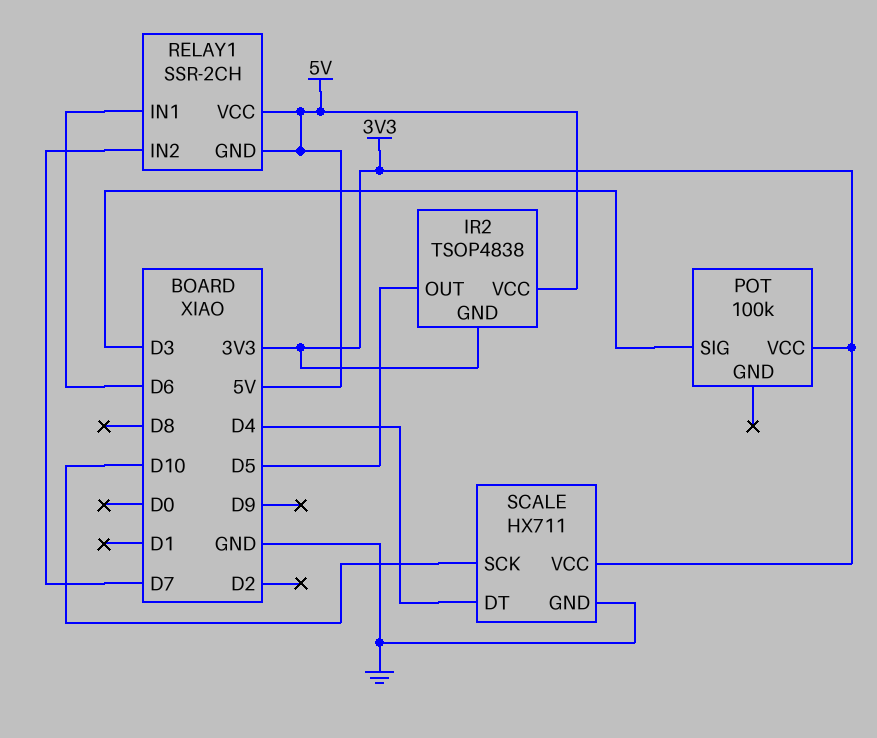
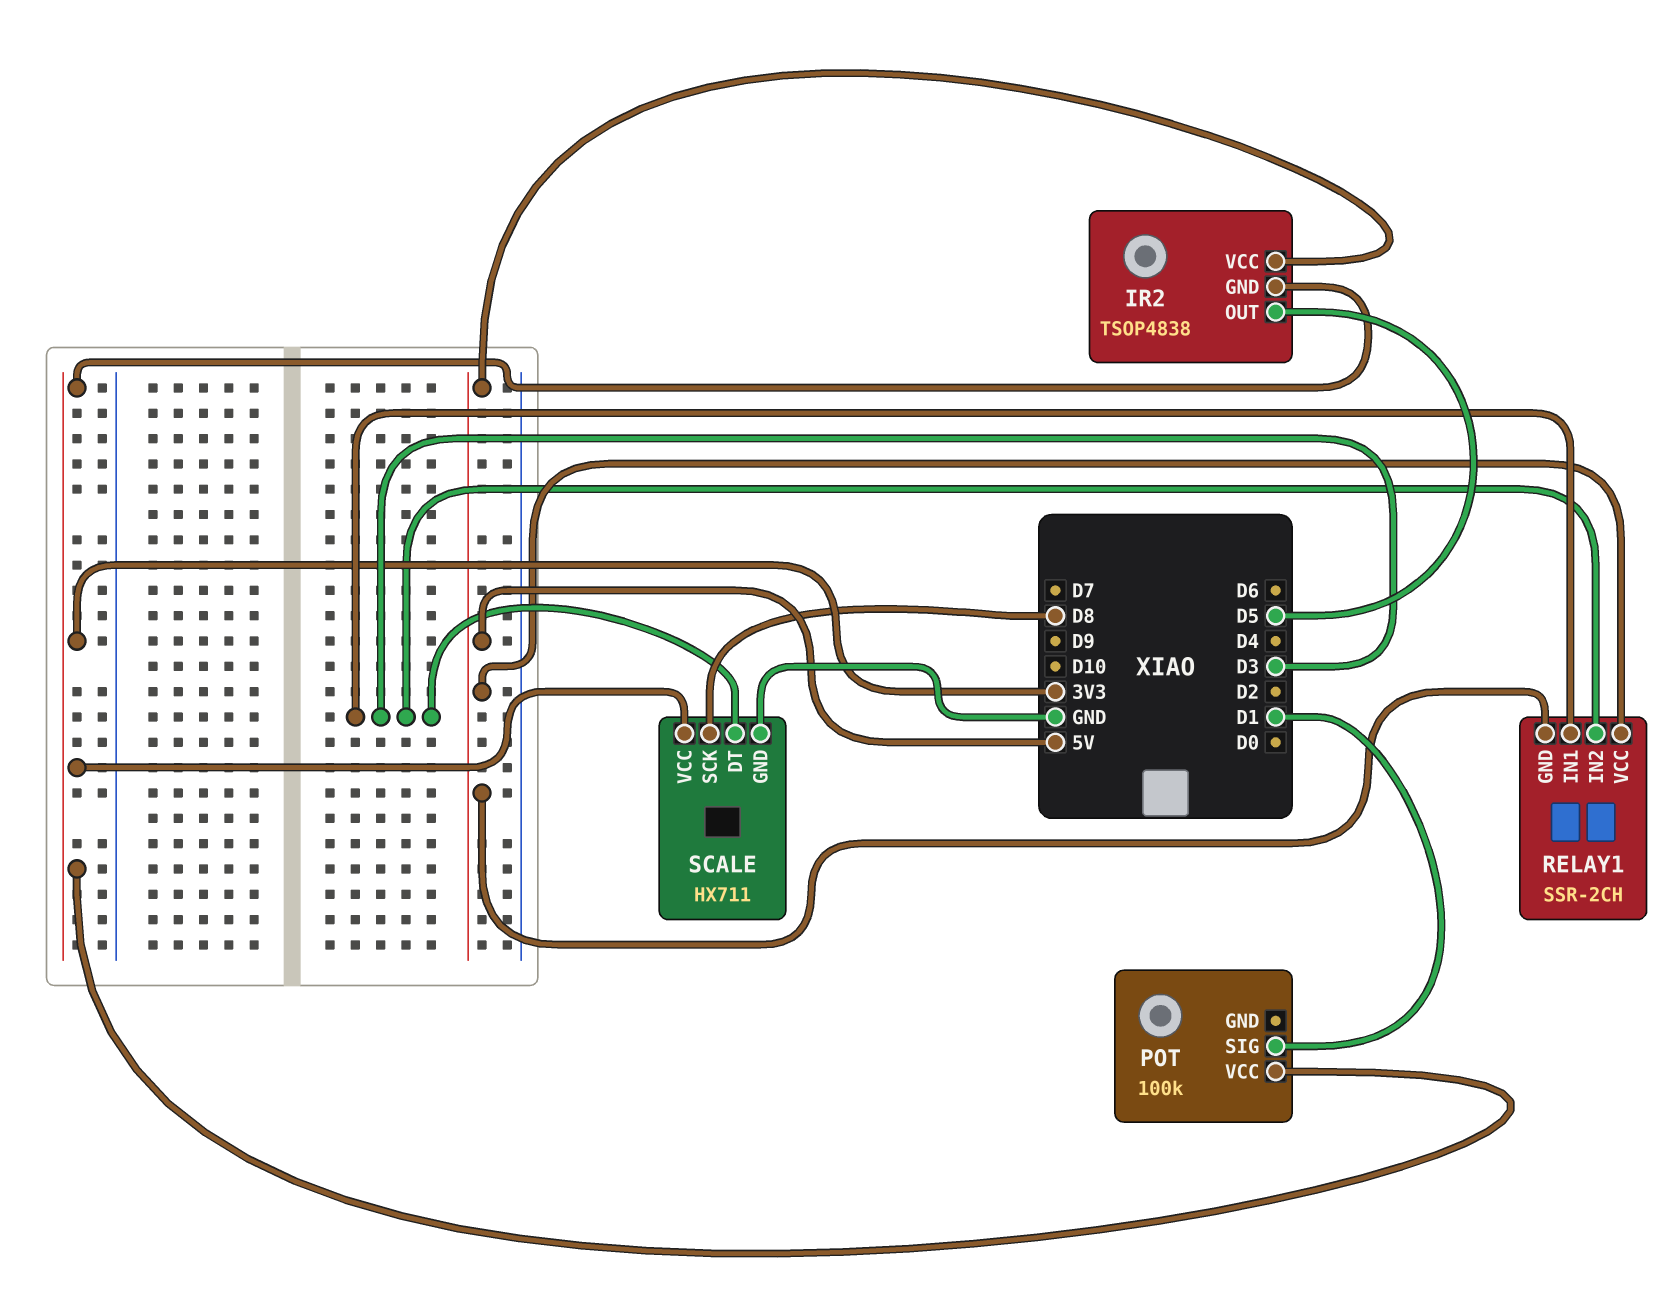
POT pin SIG: D3 -> D1
RELAY1 pin IN1: D6 -> D3
RELAY1 pin IN2: D7 -> D3
SCALE pin DT: D4 -> D3
SCALE pin SCK: D10 -> D8

